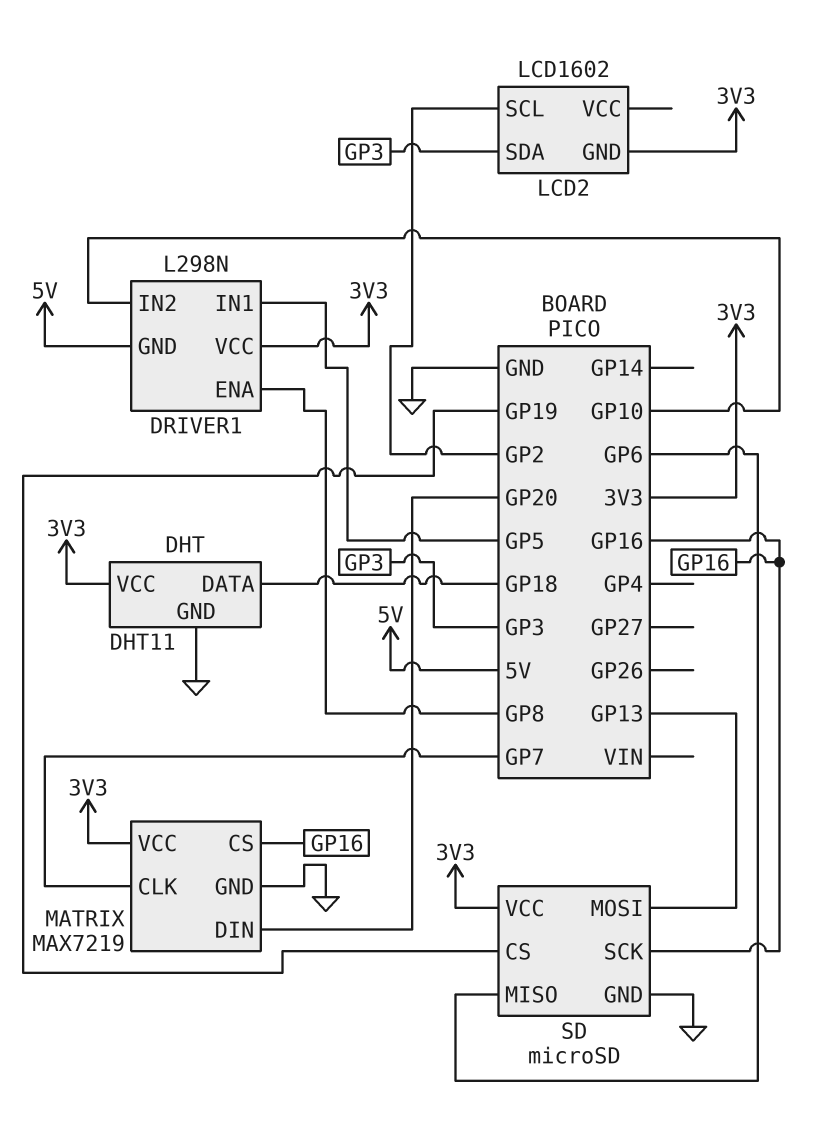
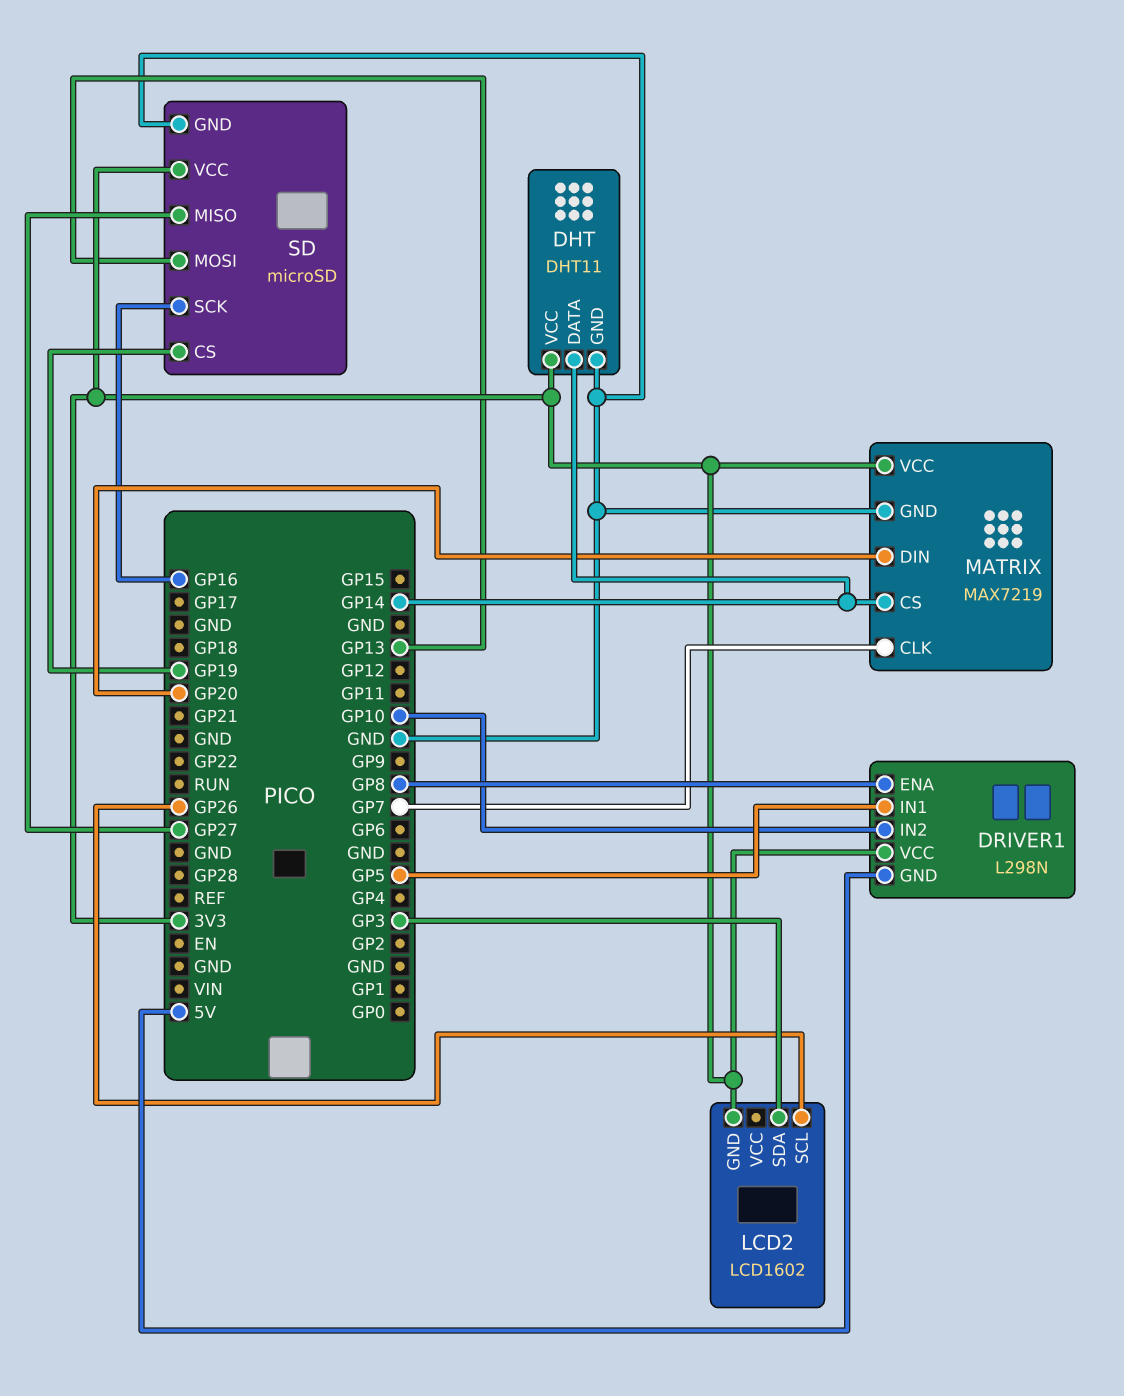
DHT pin DATA: GP18 -> GP14
LCD2 pin SCL: GP2 -> GP26
MATRIX pin CS: GP16 -> GP14
SD pin MISO: GP6 -> GP27

